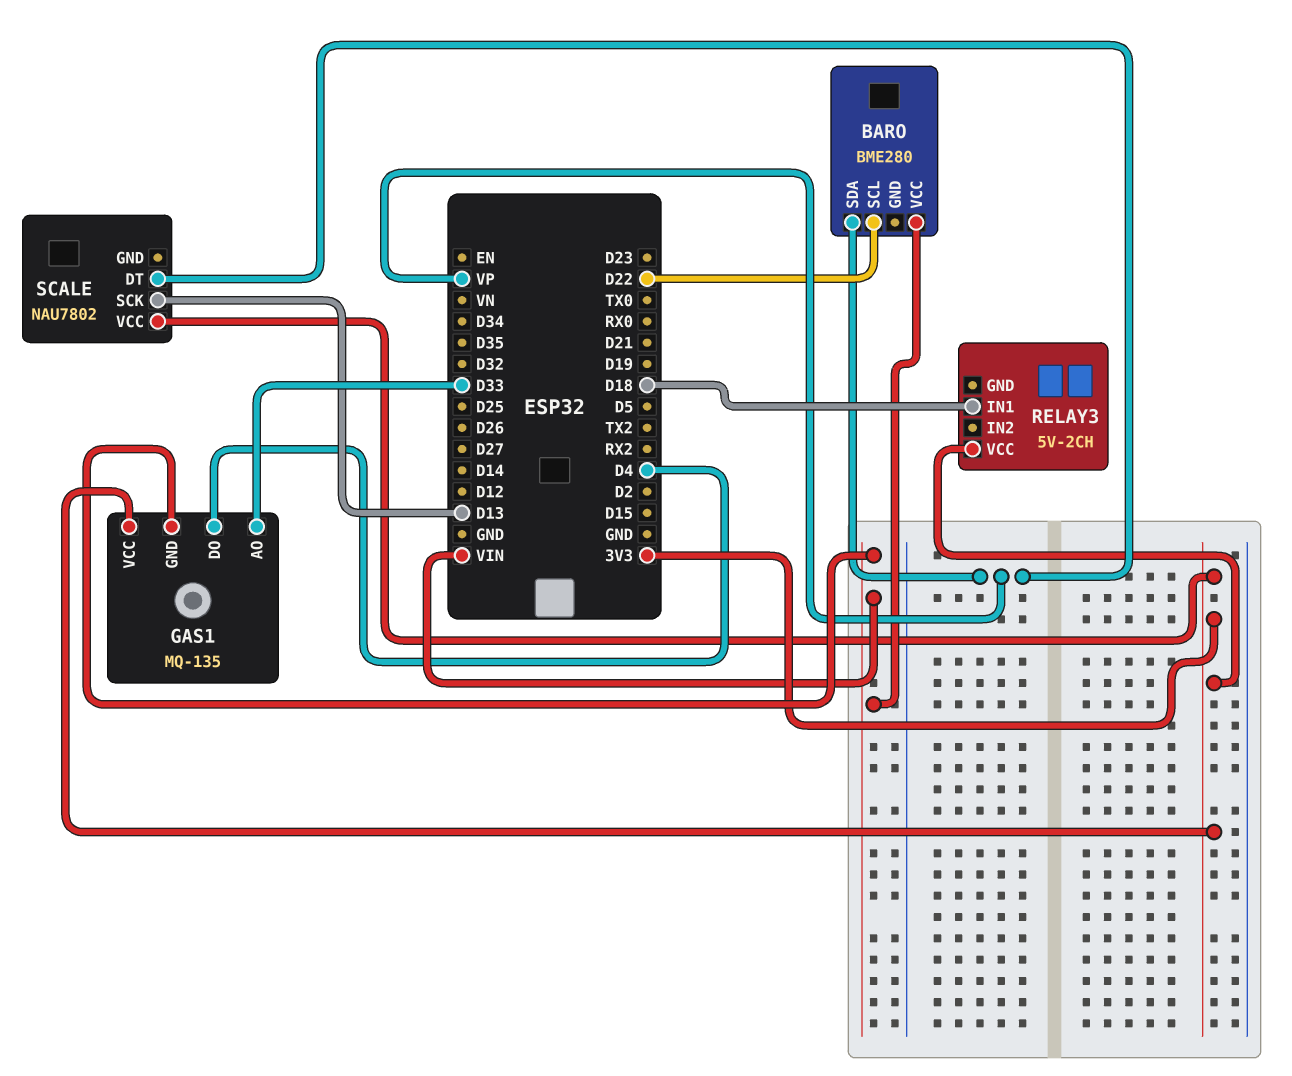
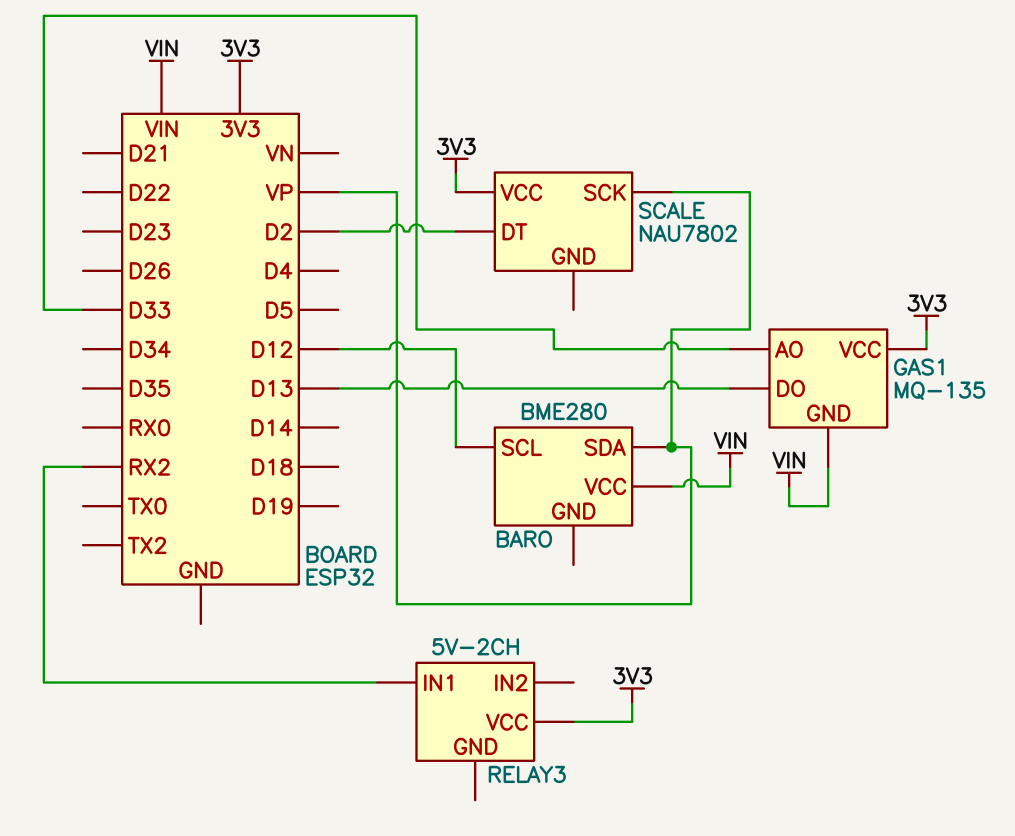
BARO pin SCL: D22 -> D12
GAS1 pin DO: D4 -> D13
RELAY3 pin IN1: D18 -> RX2
SCALE pin DT: VP -> D2
SCALE pin SCK: D13 -> VP

